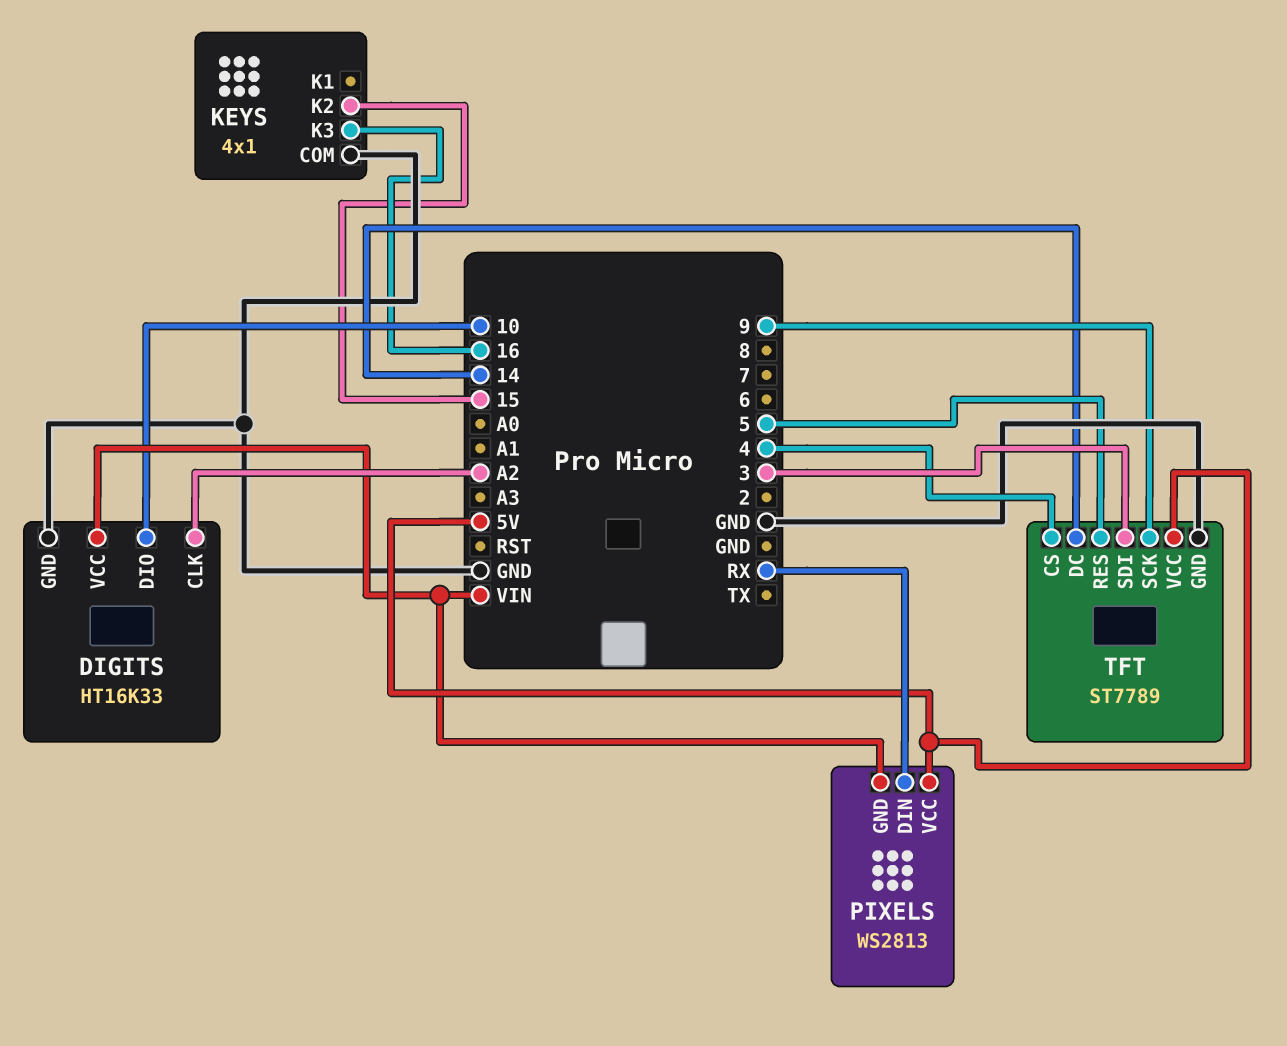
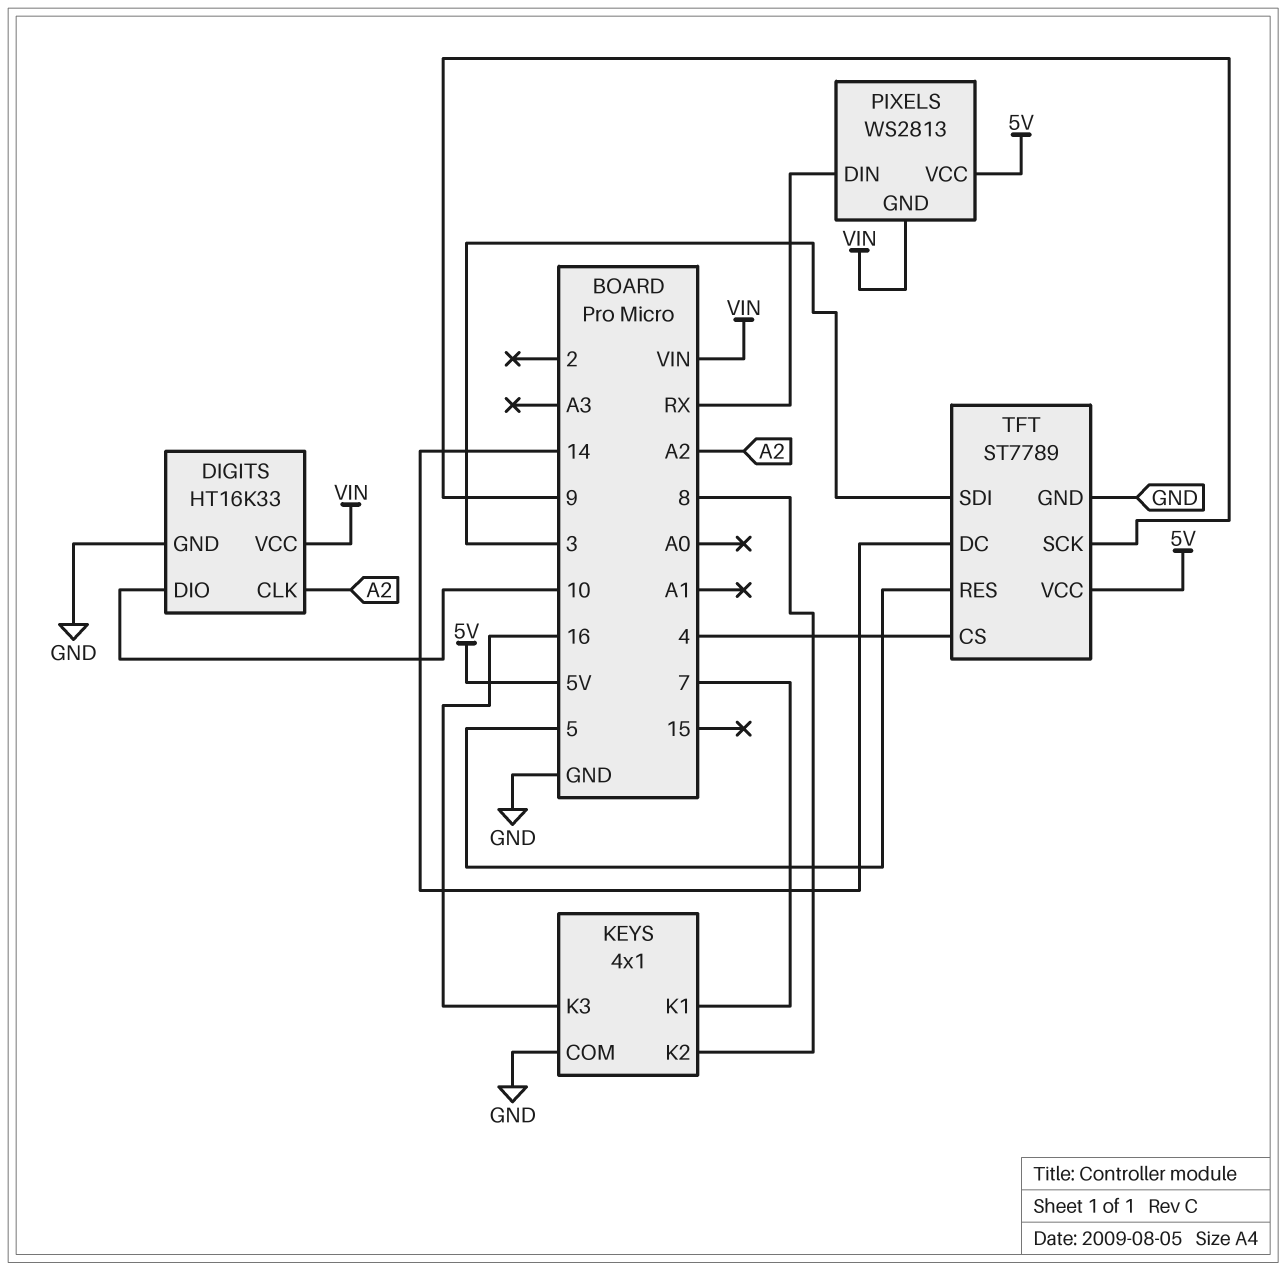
KEYS pin K1: none -> 7
KEYS pin K2: 15 -> 8

